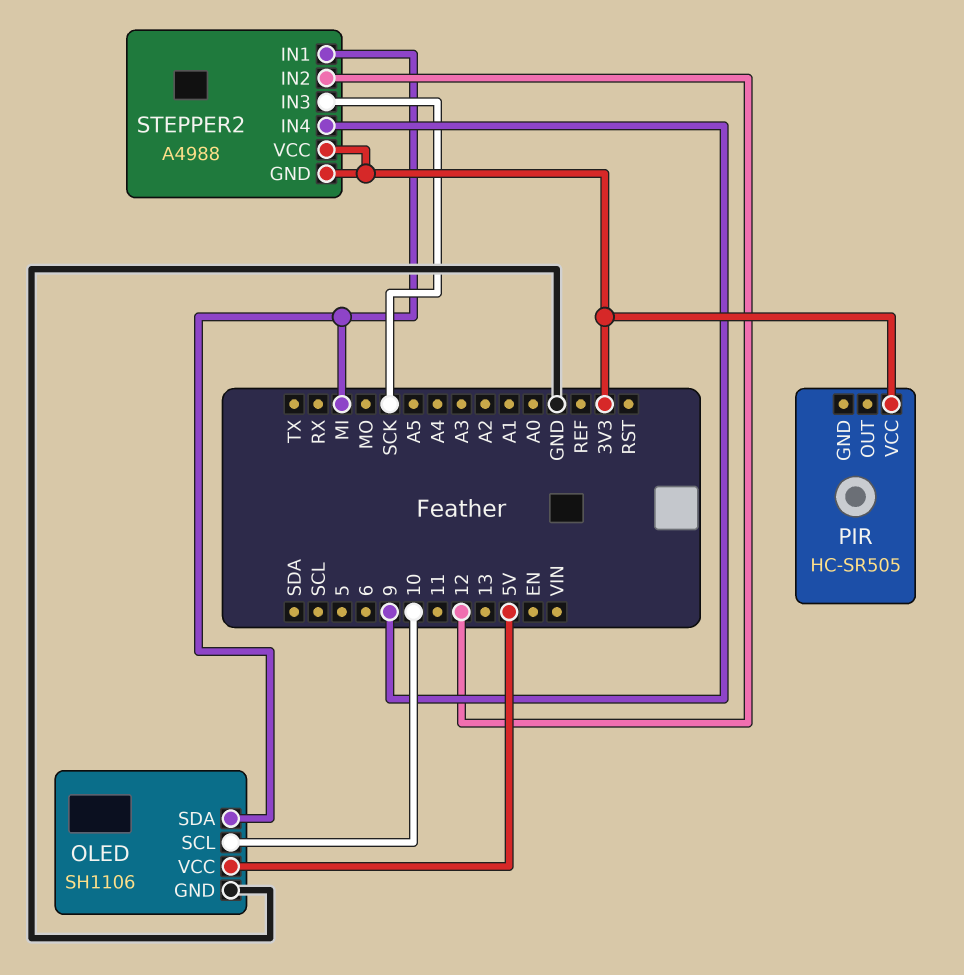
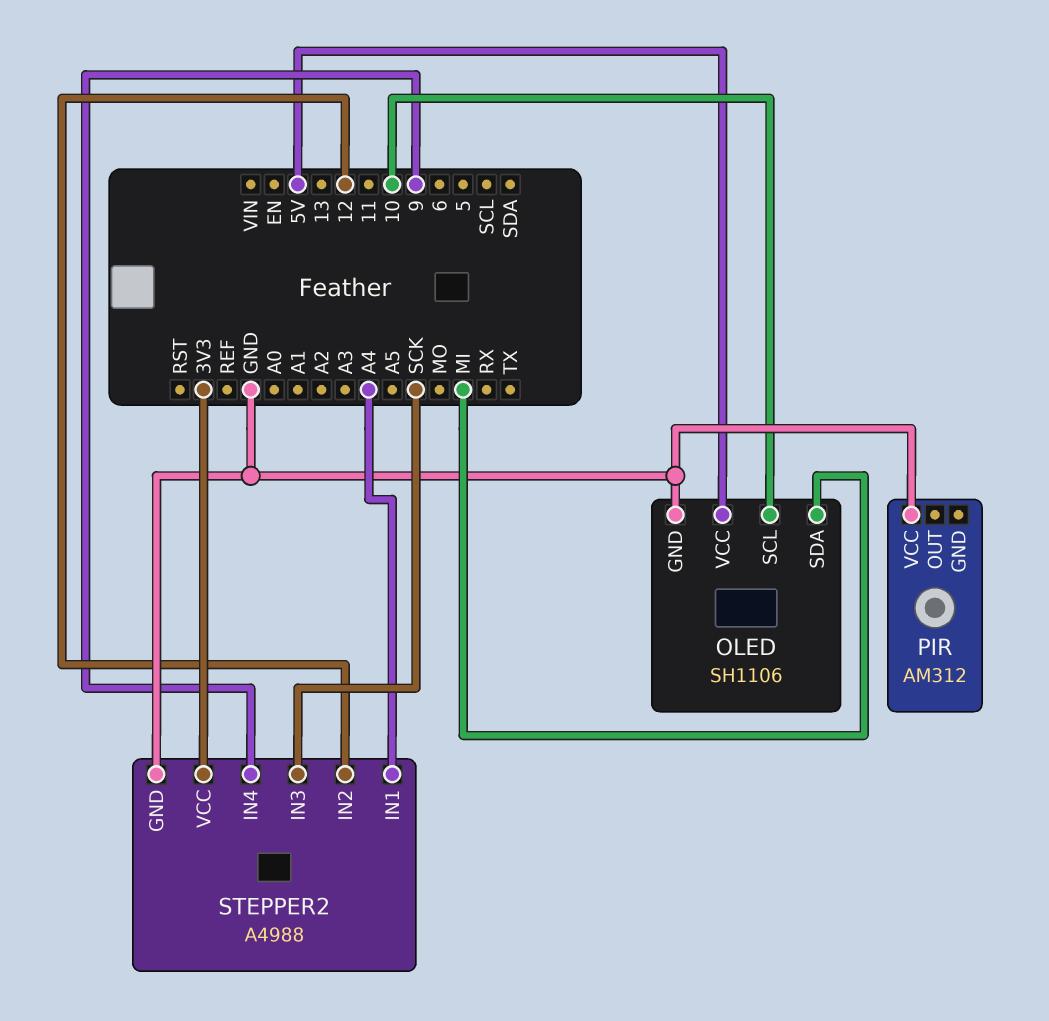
PIR: HC-SR505 -> AM312
PIR pin VCC: 3V3 -> GND
STEPPER2 pin GND: 3V3 -> GND
STEPPER2 pin IN1: MI -> A4

